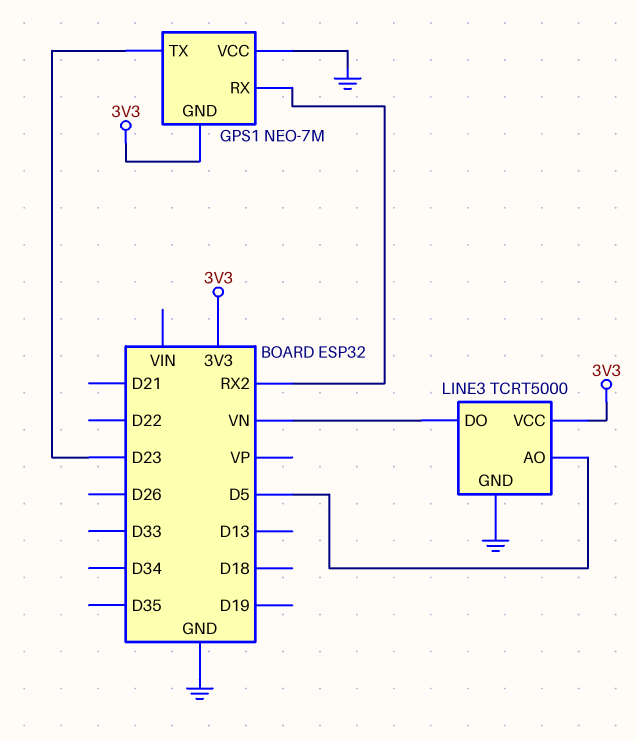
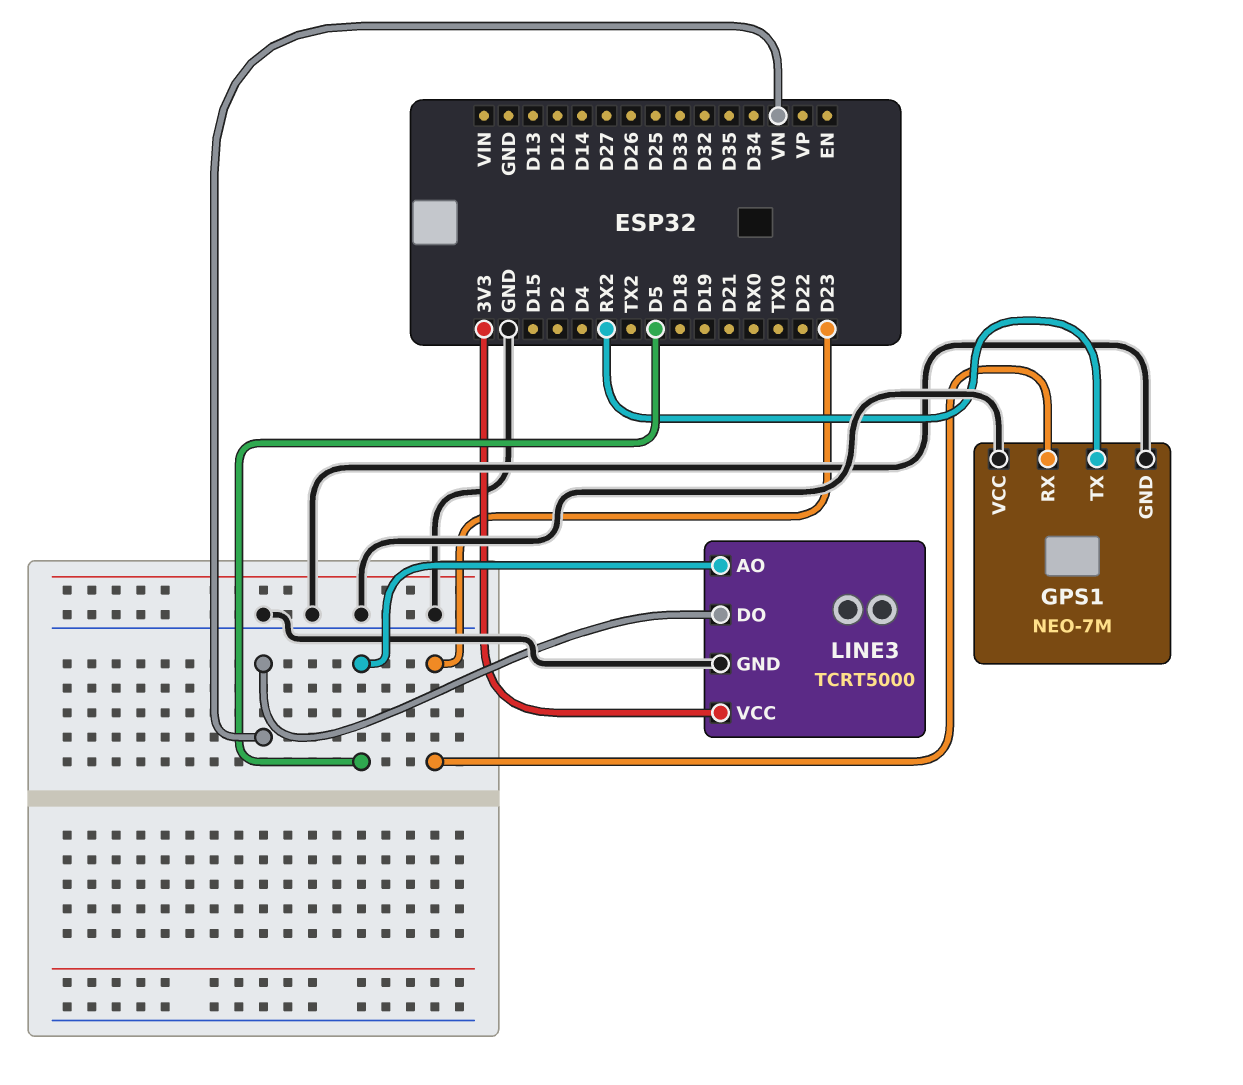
GPS1 pin GND: 3V3 -> GND
GPS1 pin RX: RX2 -> D23
GPS1 pin TX: D23 -> RX2

